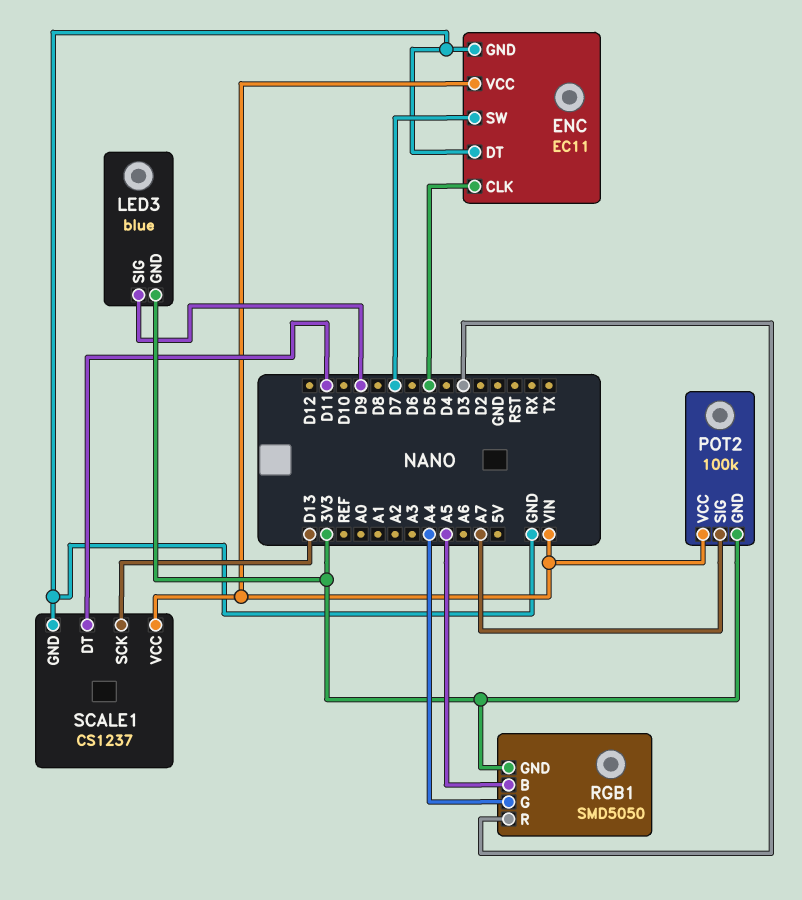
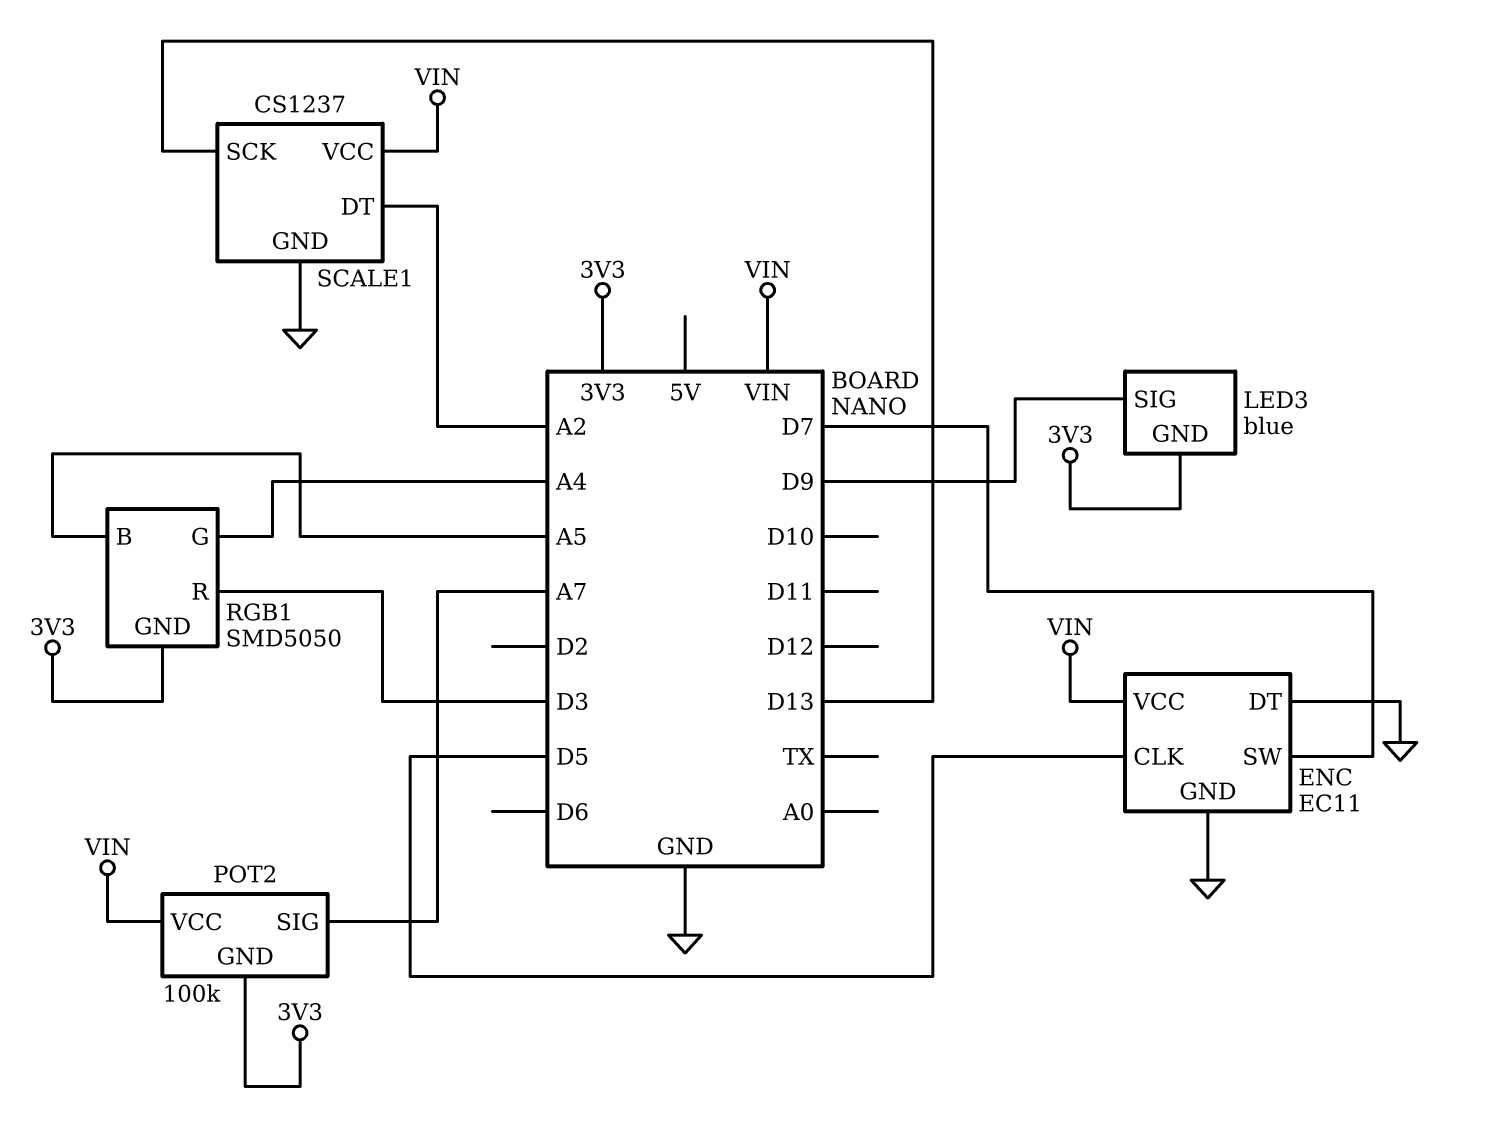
SCALE1 pin DT: D11 -> A2

